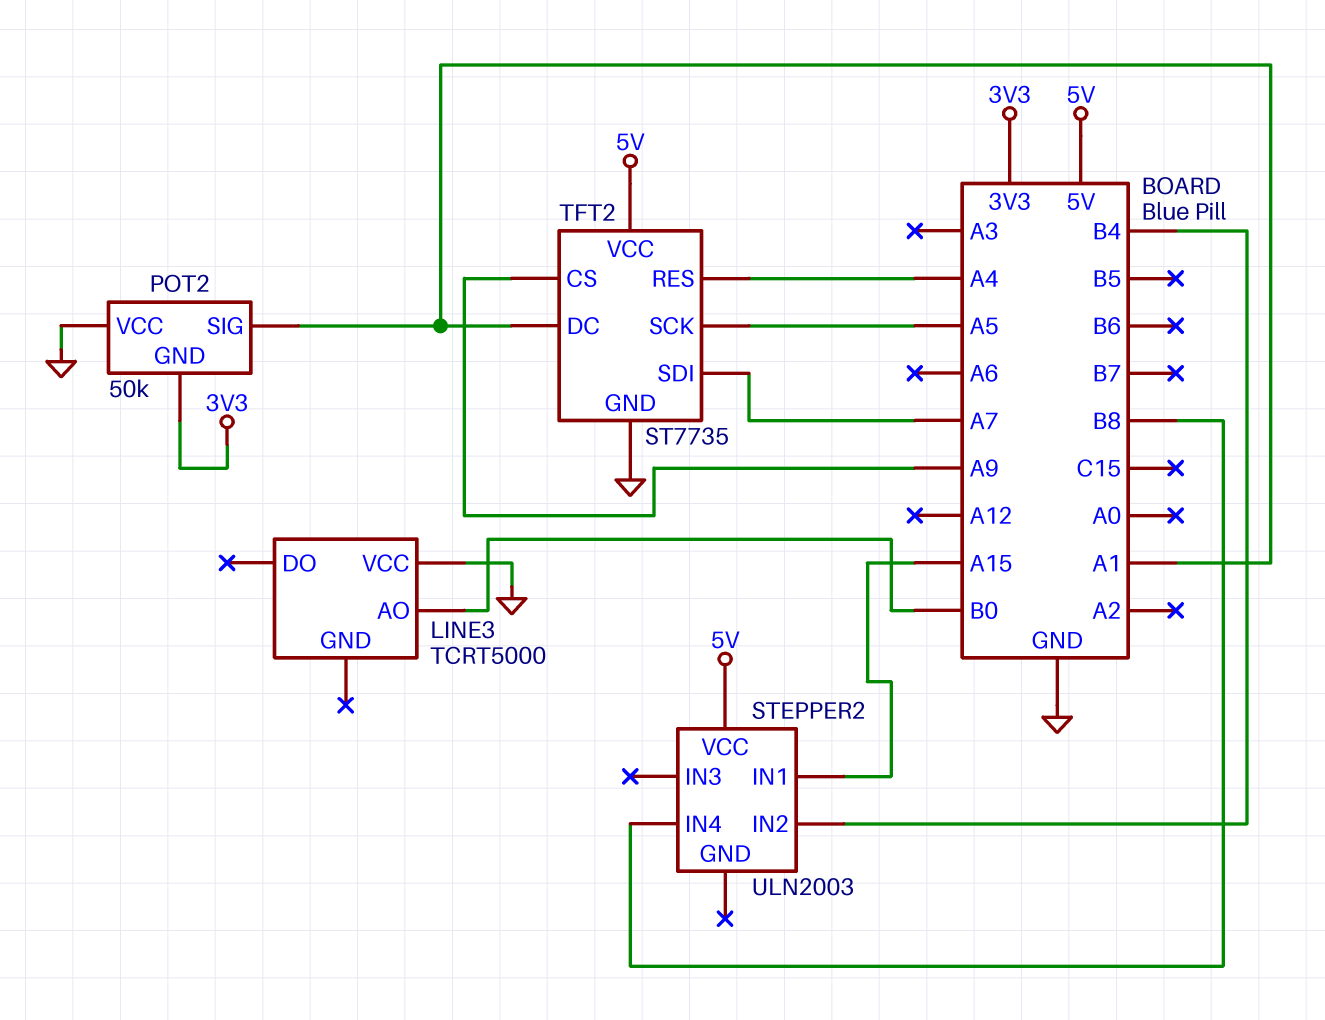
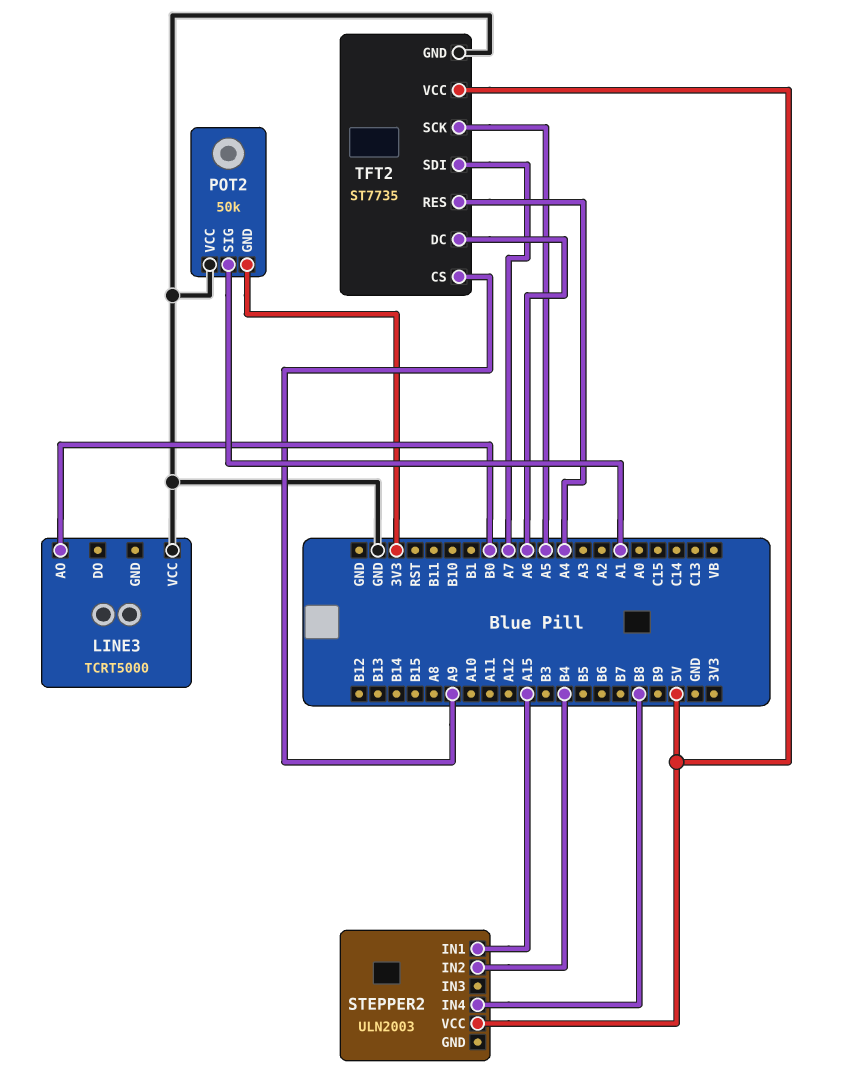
TFT2 pin DC: A1 -> A6

